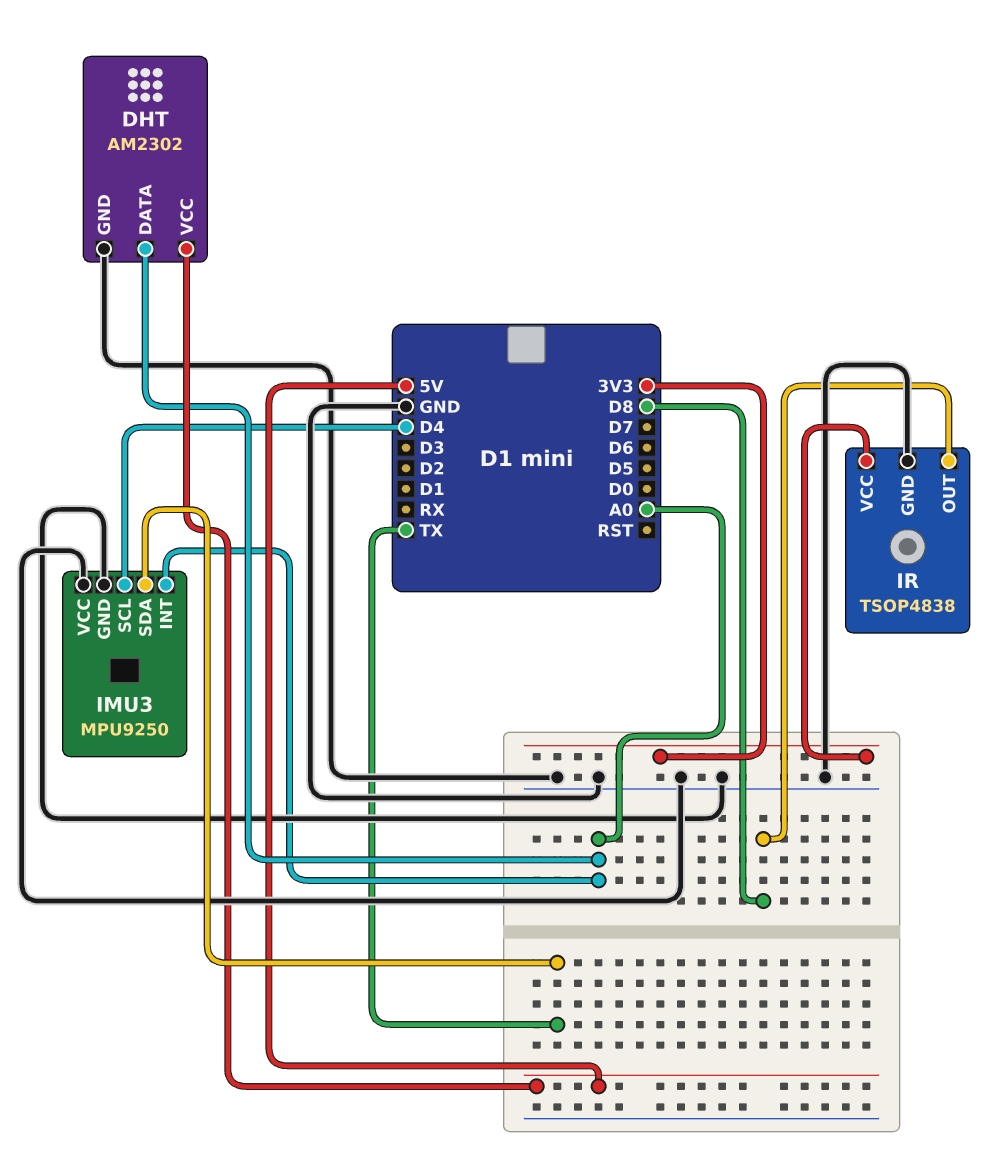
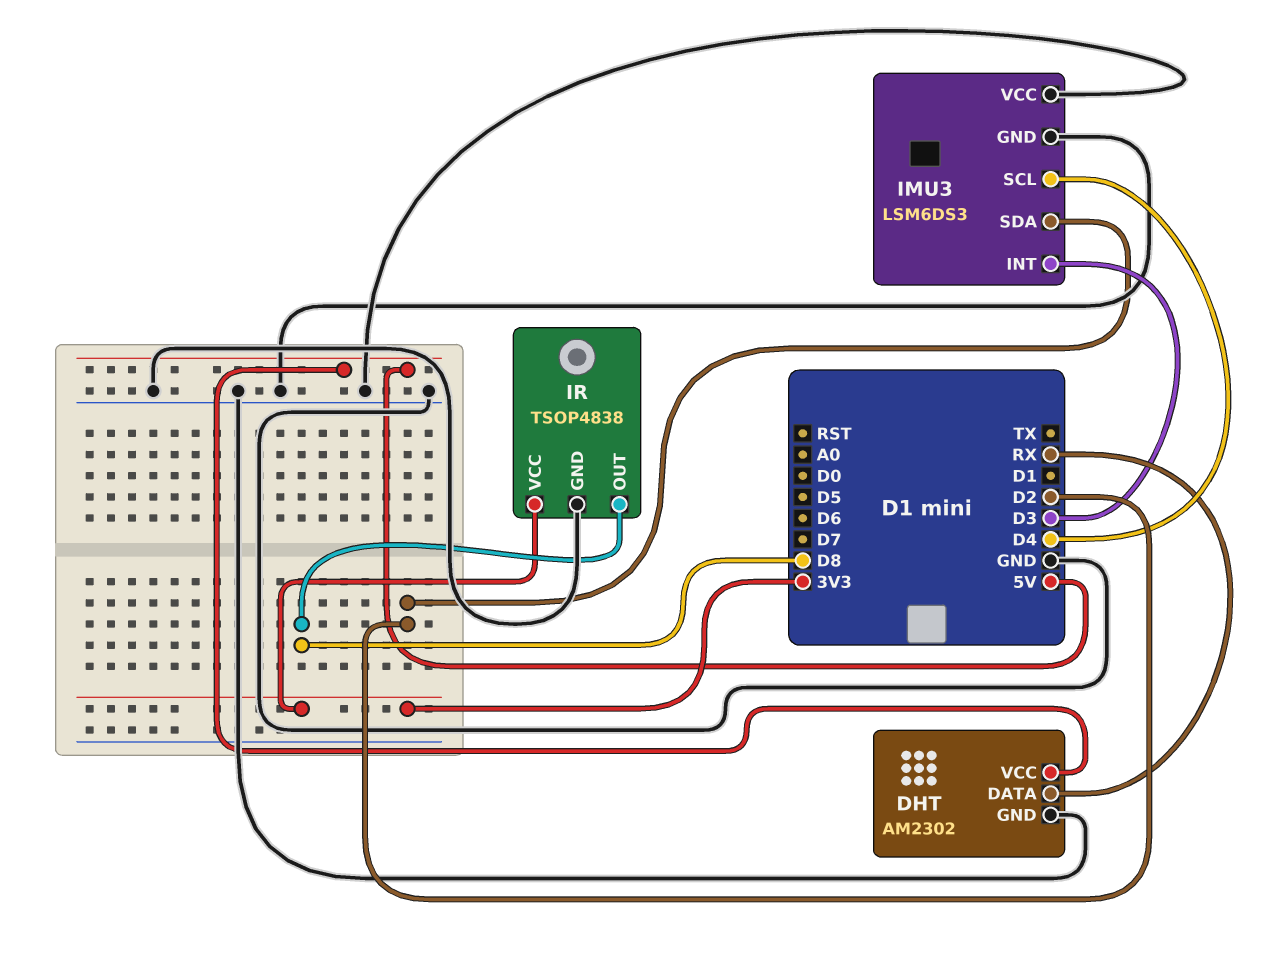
DHT pin DATA: A0 -> RX
IMU3: MPU9250 -> LSM6DS3
IMU3 pin INT: A0 -> D3
IMU3 pin SDA: TX -> D2

